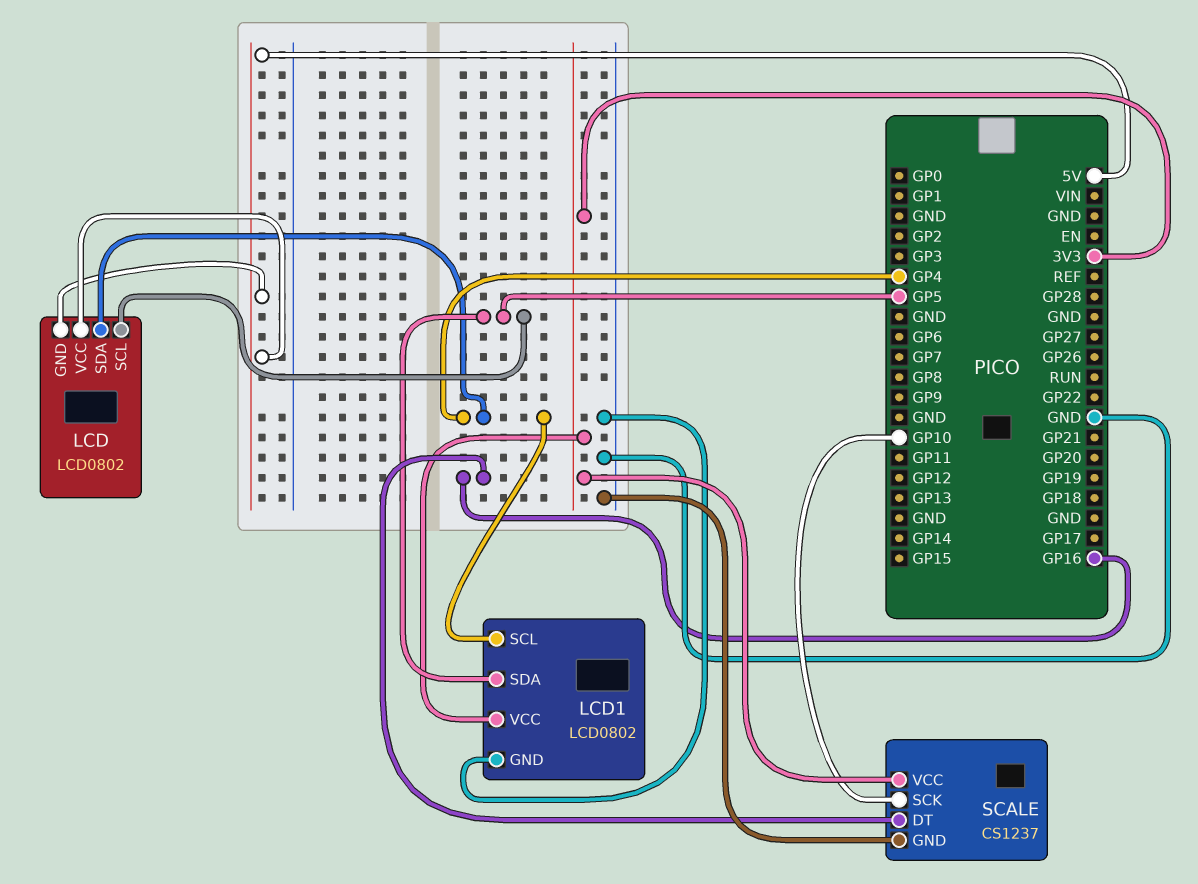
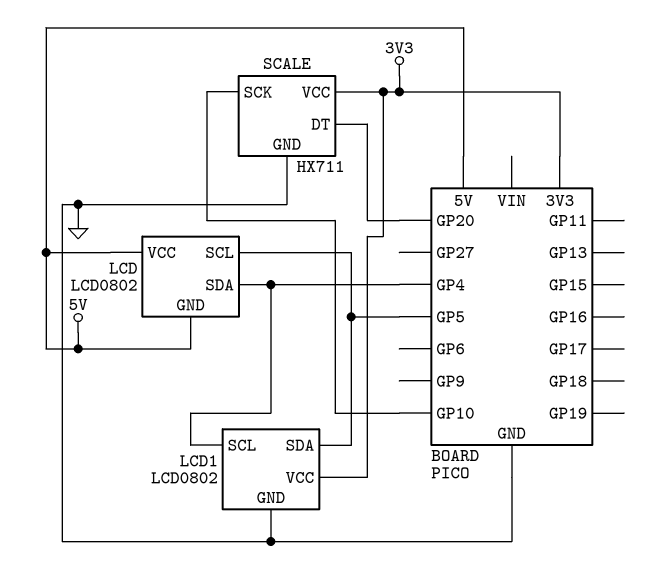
SCALE: CS1237 -> HX711
SCALE pin DT: GP16 -> GP20

